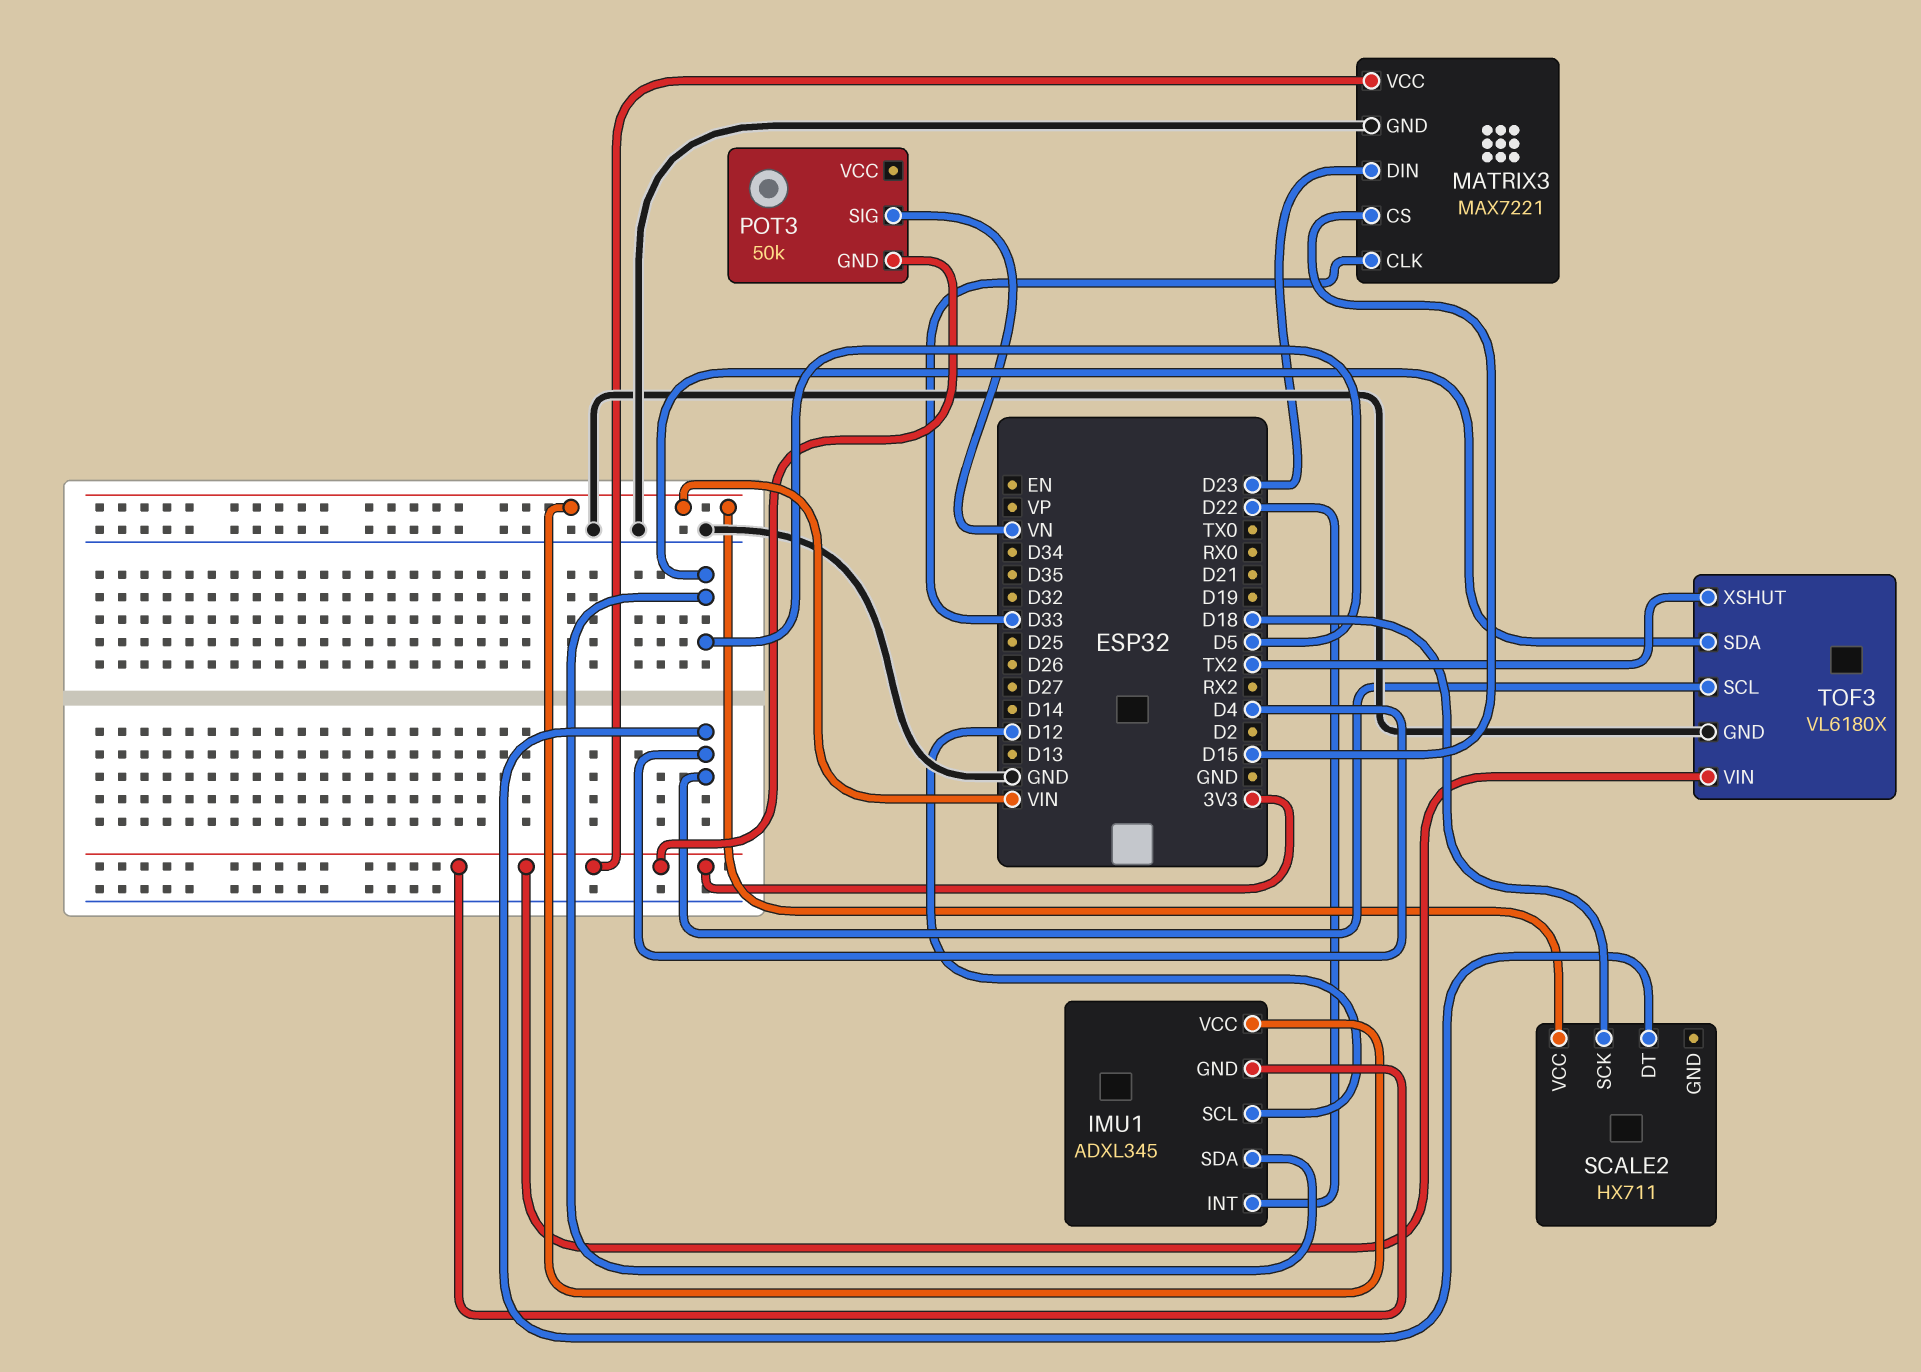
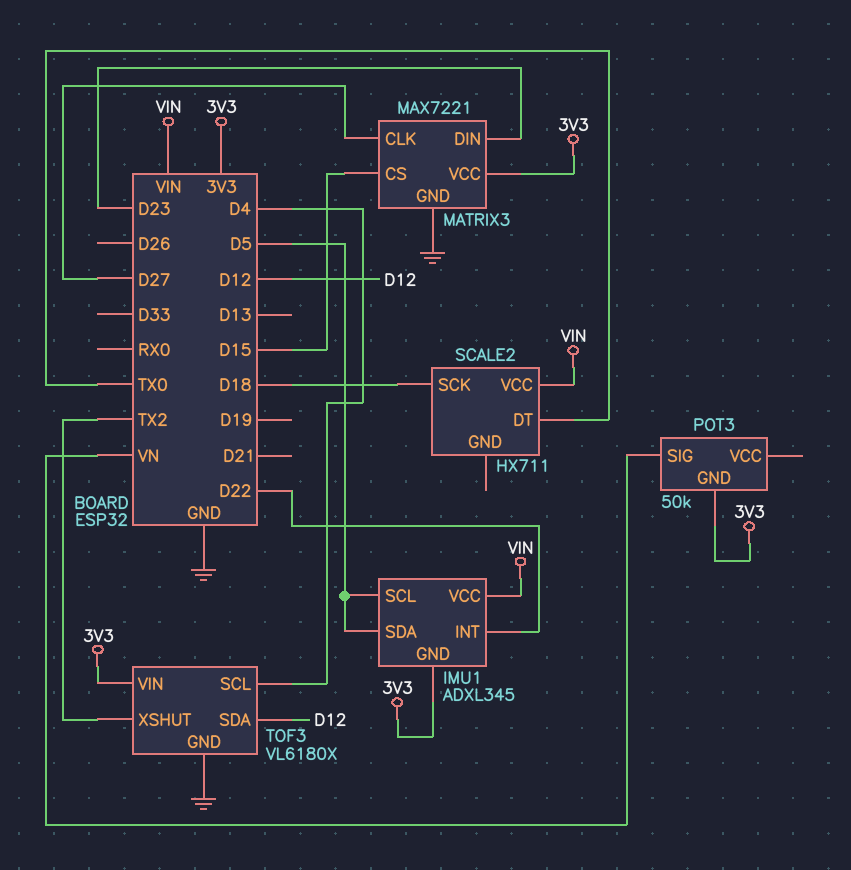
IMU1 pin SCL: D12 -> D5
MATRIX3 pin CLK: D33 -> D27
SCALE2 pin DT: D4 -> TX0
TOF3 pin SDA: D5 -> D12

